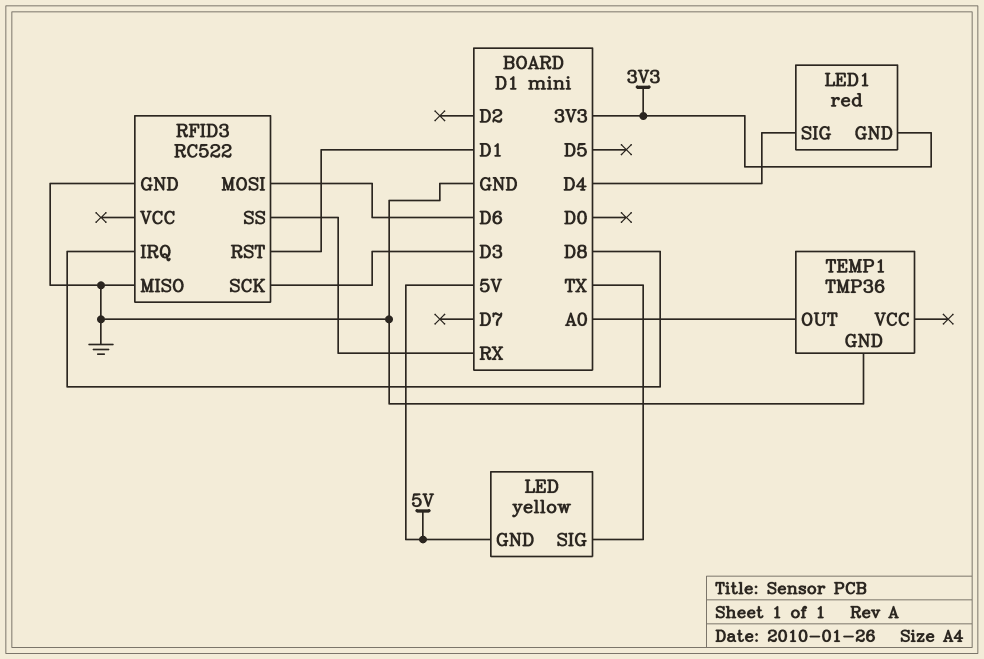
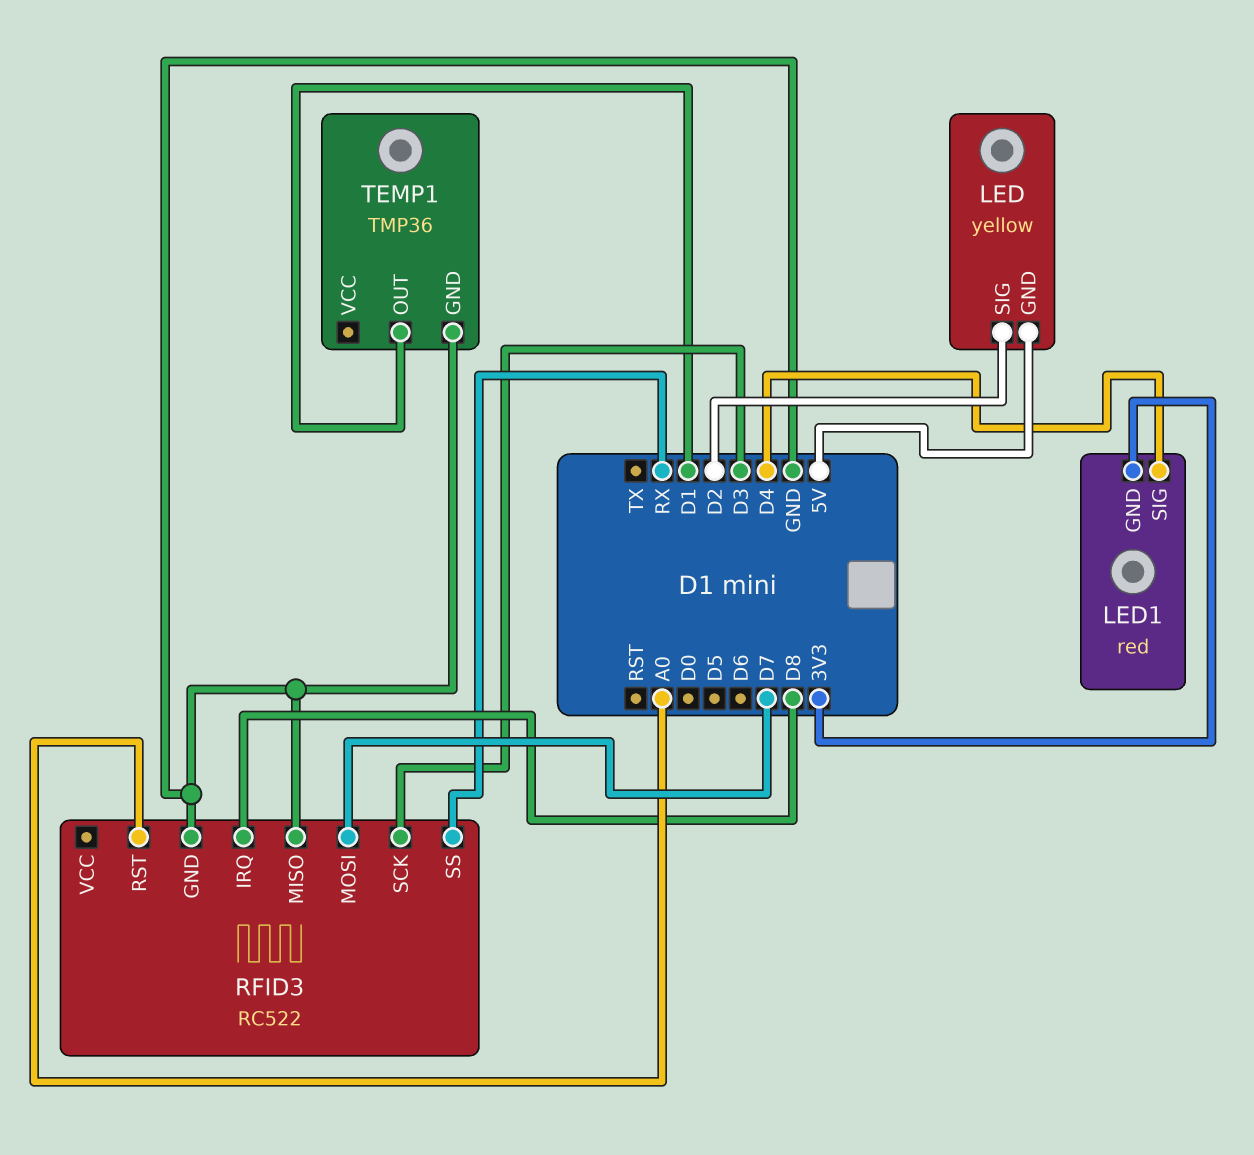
LED pin SIG: TX -> D2
RFID3 pin MOSI: D6 -> D7
RFID3 pin RST: D1 -> A0
TEMP1 pin OUT: A0 -> D1

